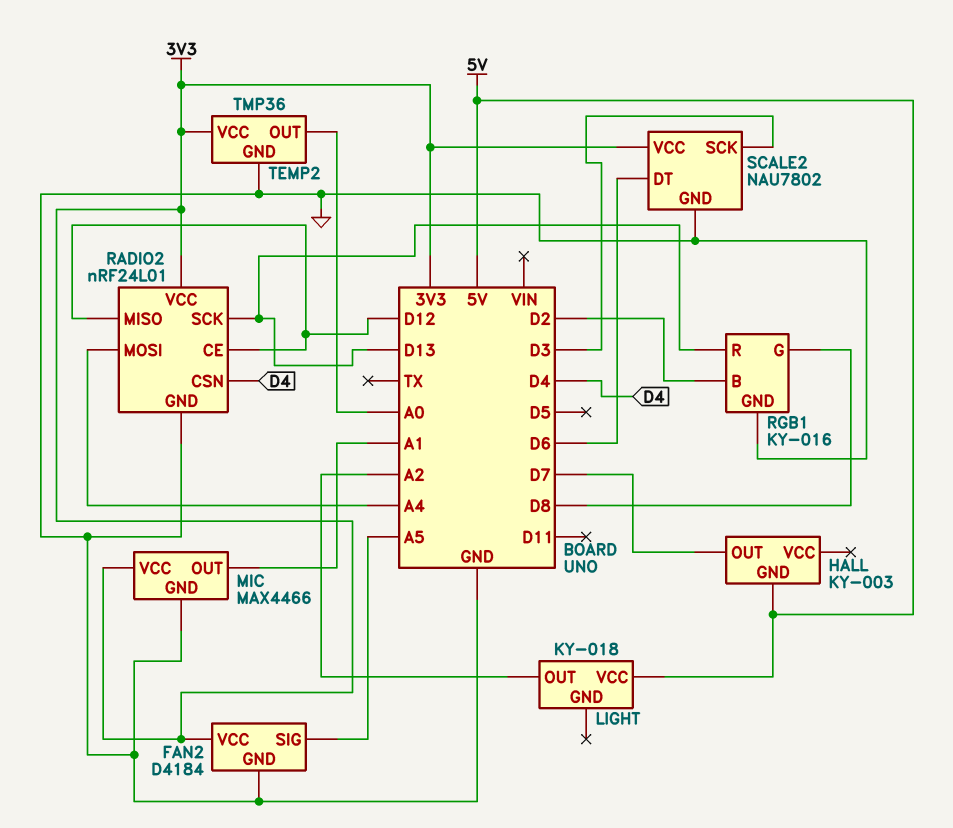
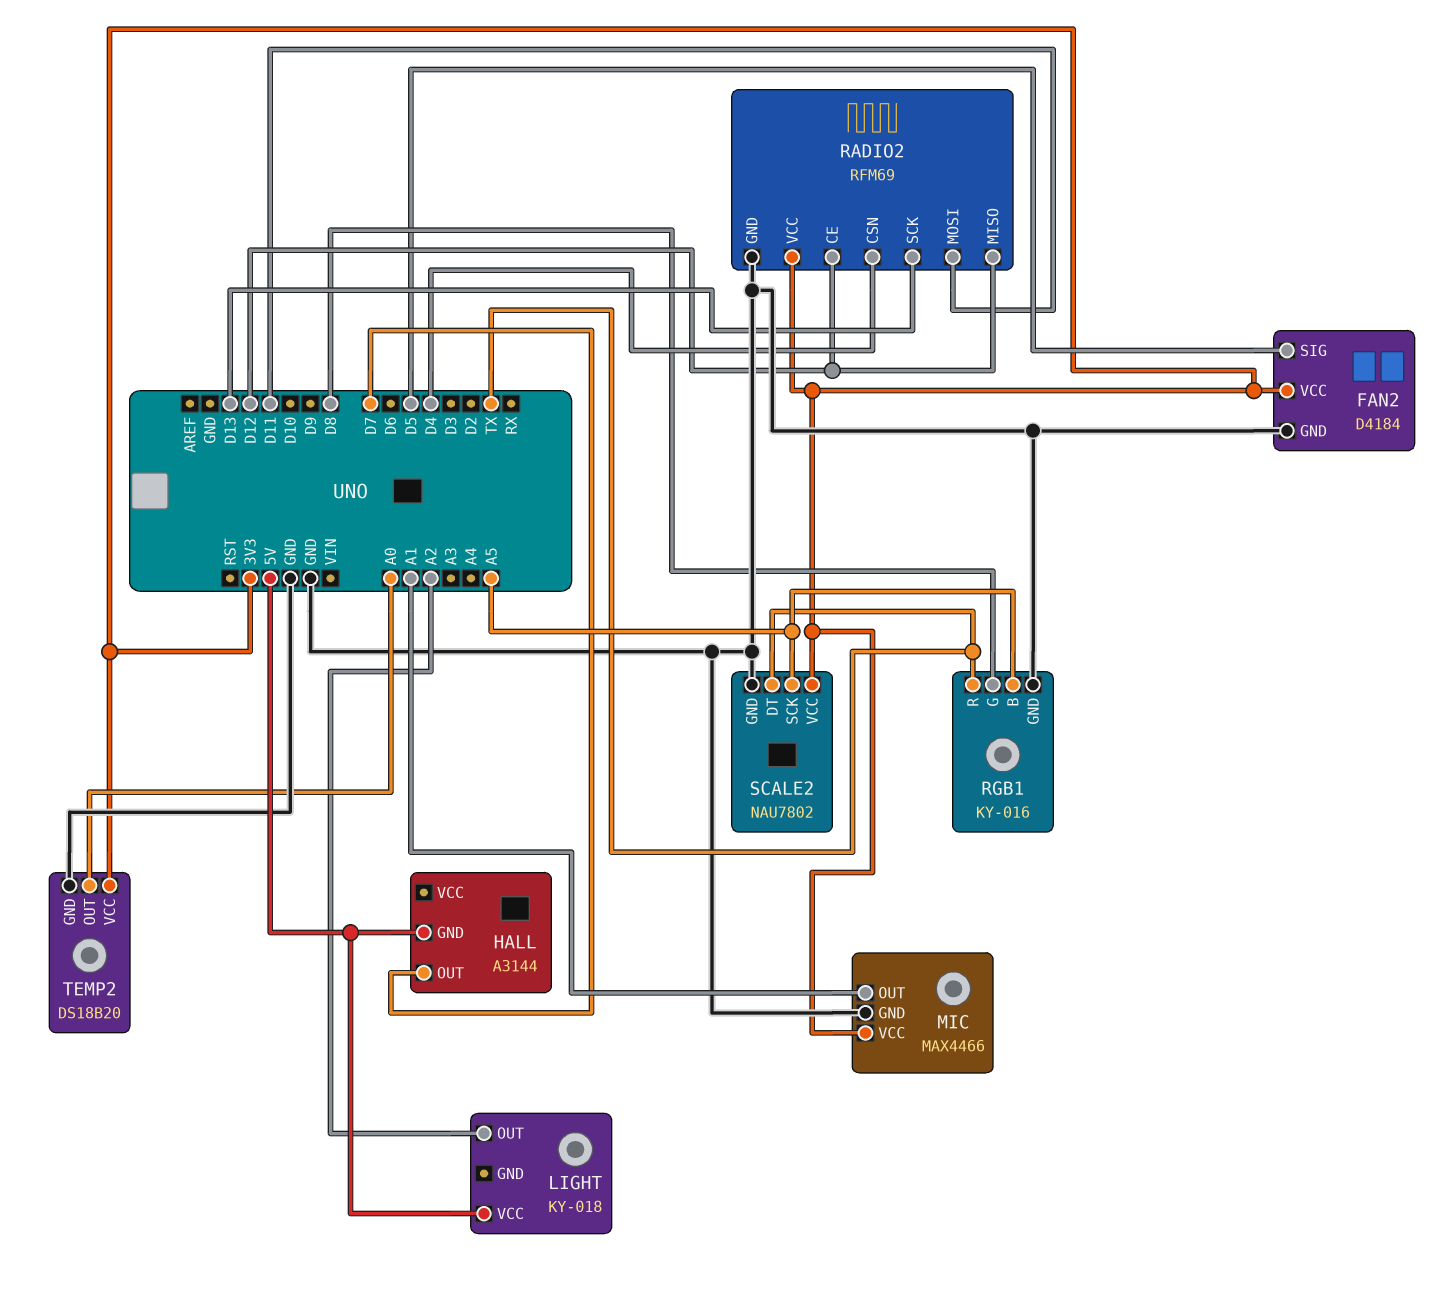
FAN2 pin SIG: A5 -> D5
HALL: KY-003 -> A3144
RADIO2: nRF24L01 -> RFM69
RADIO2 pin MOSI: A4 -> D11
RGB1 pin B: D2 -> A5
RGB1 pin R: D13 -> TX
SCALE2 pin DT: D6 -> TX
SCALE2 pin SCK: D3 -> A5
TEMP2: TMP36 -> DS18B20

